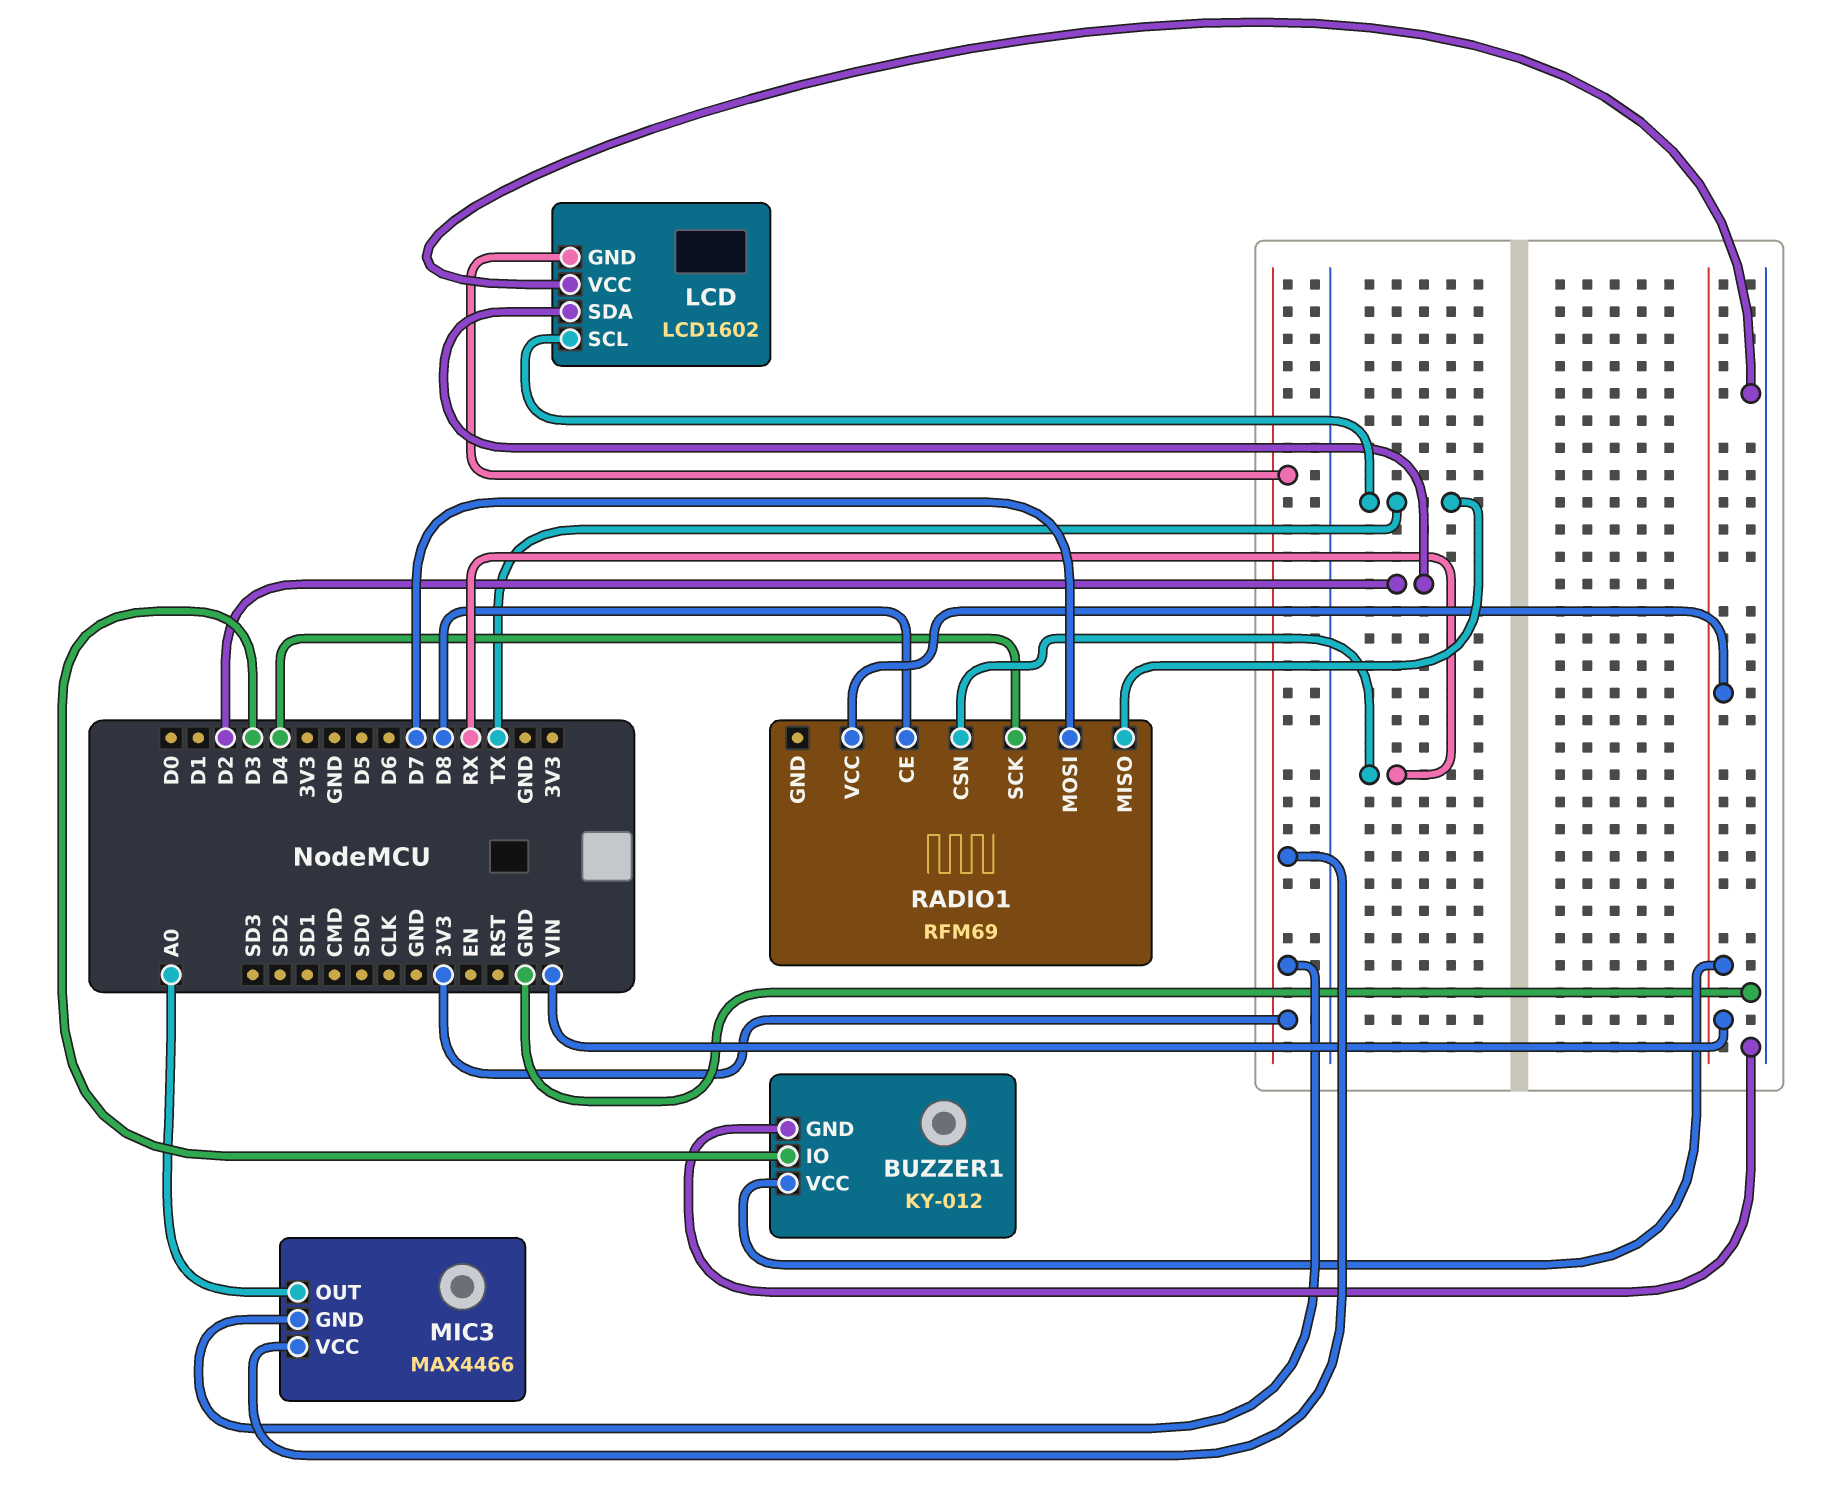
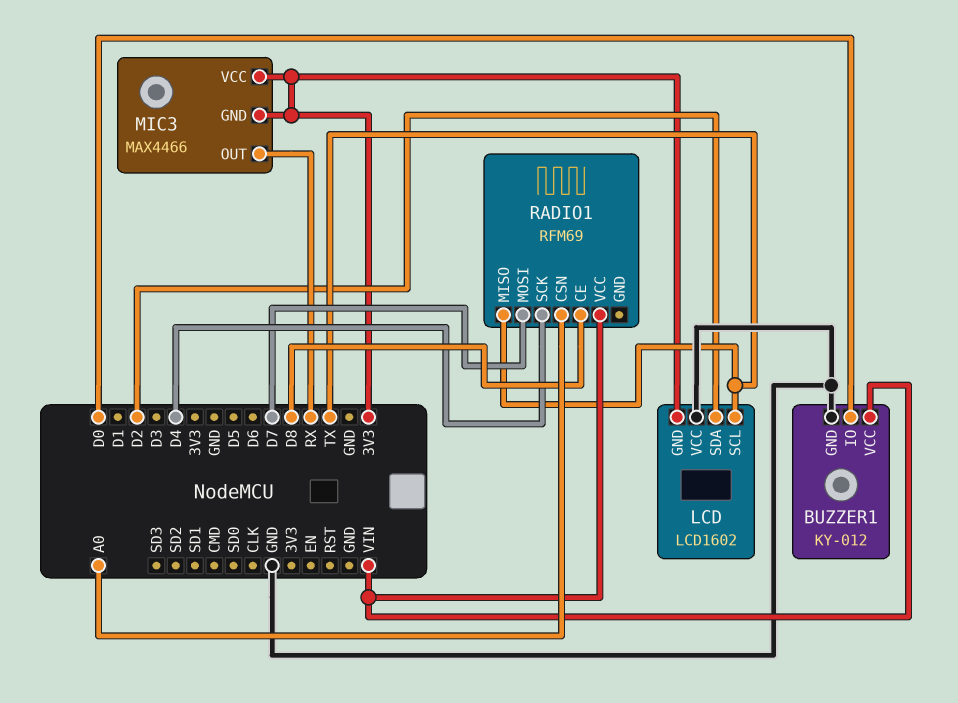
BUZZER1 pin IO: D3 -> D0
MIC3 pin OUT: A0 -> RX
RADIO1 pin CSN: RX -> A0

